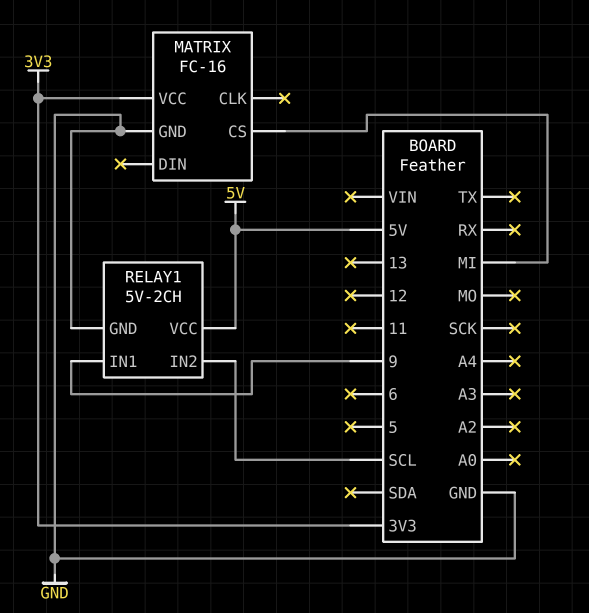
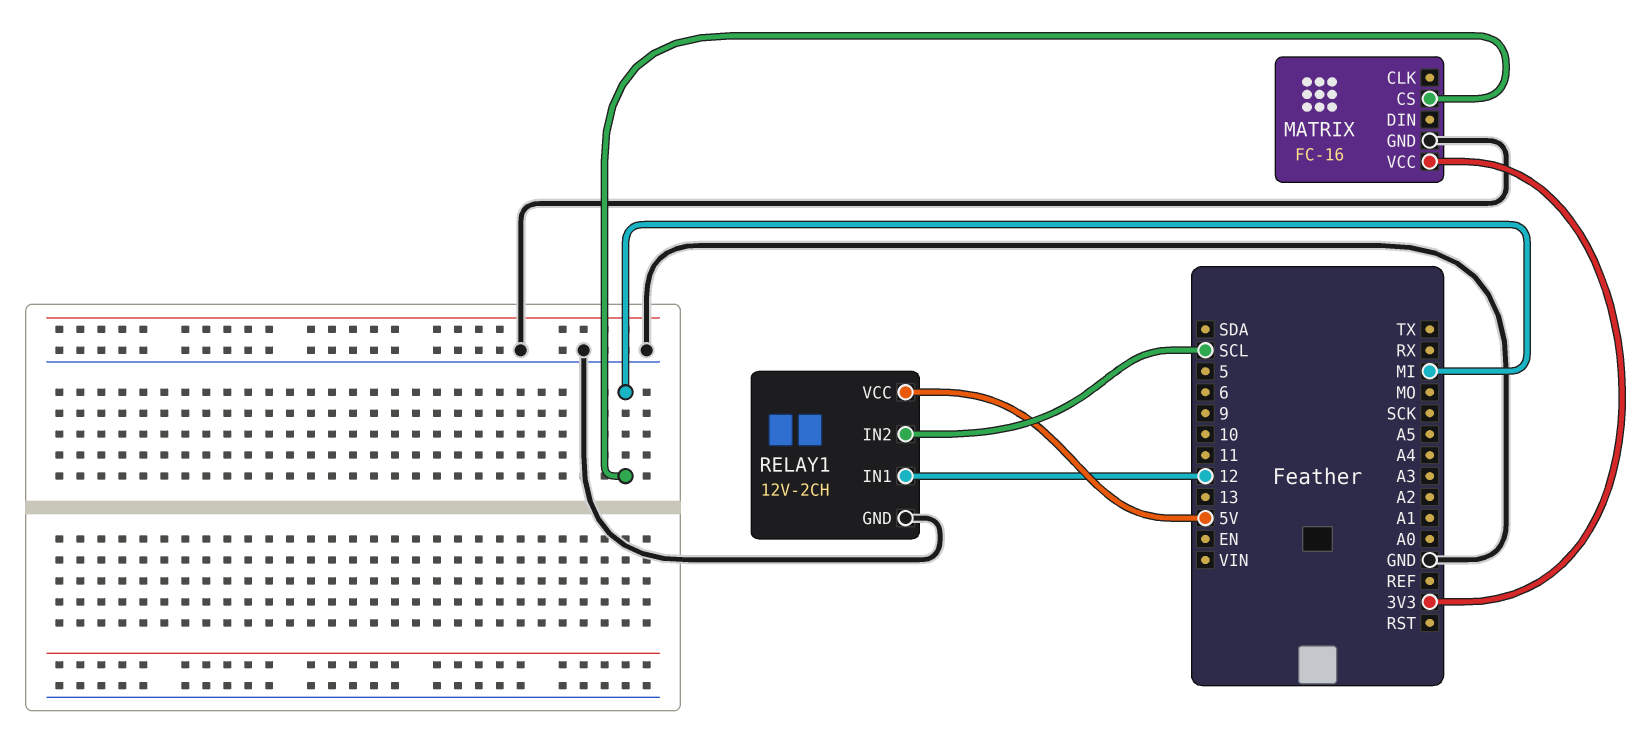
RELAY1: 5V-2CH -> 12V-2CH
RELAY1 pin IN1: 9 -> 12

